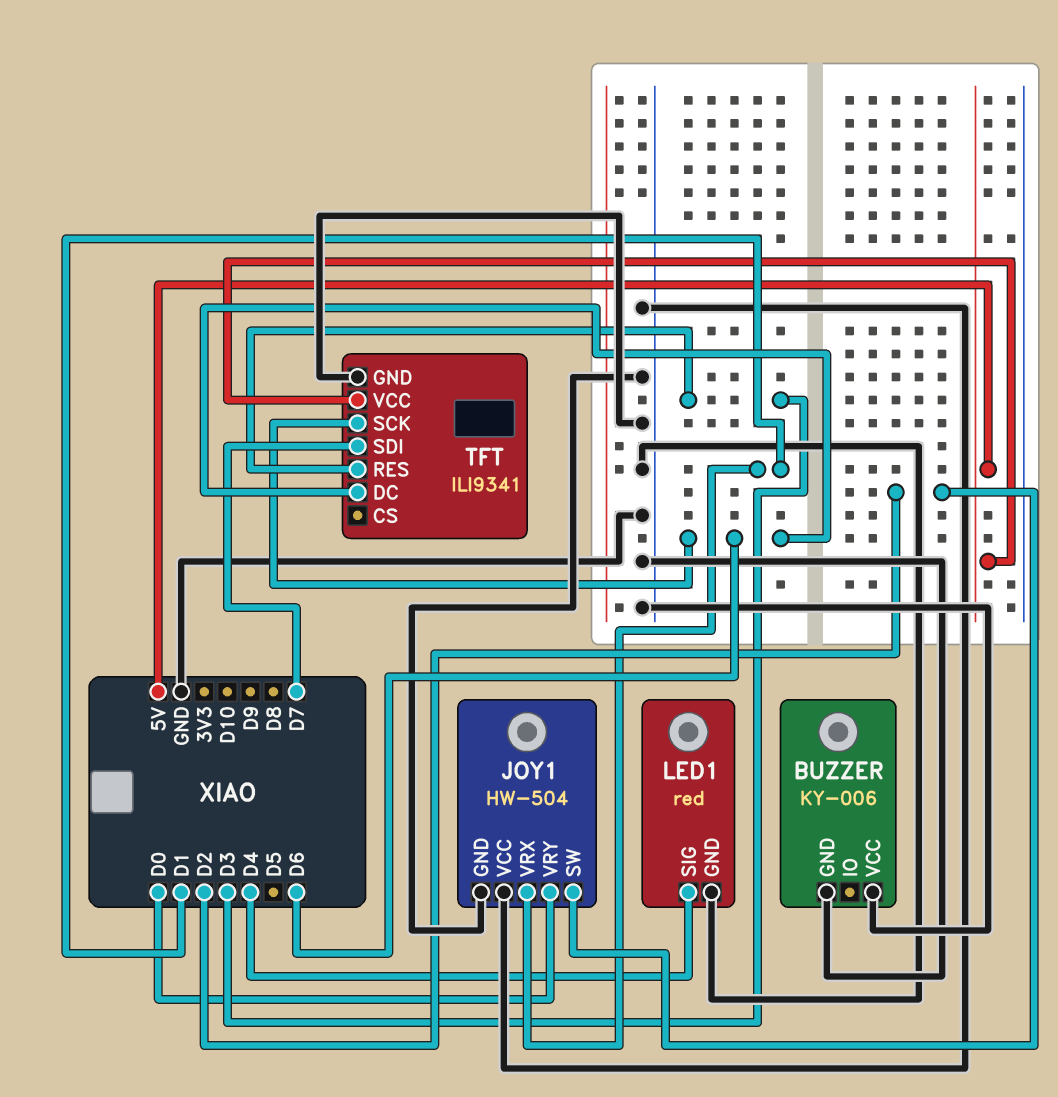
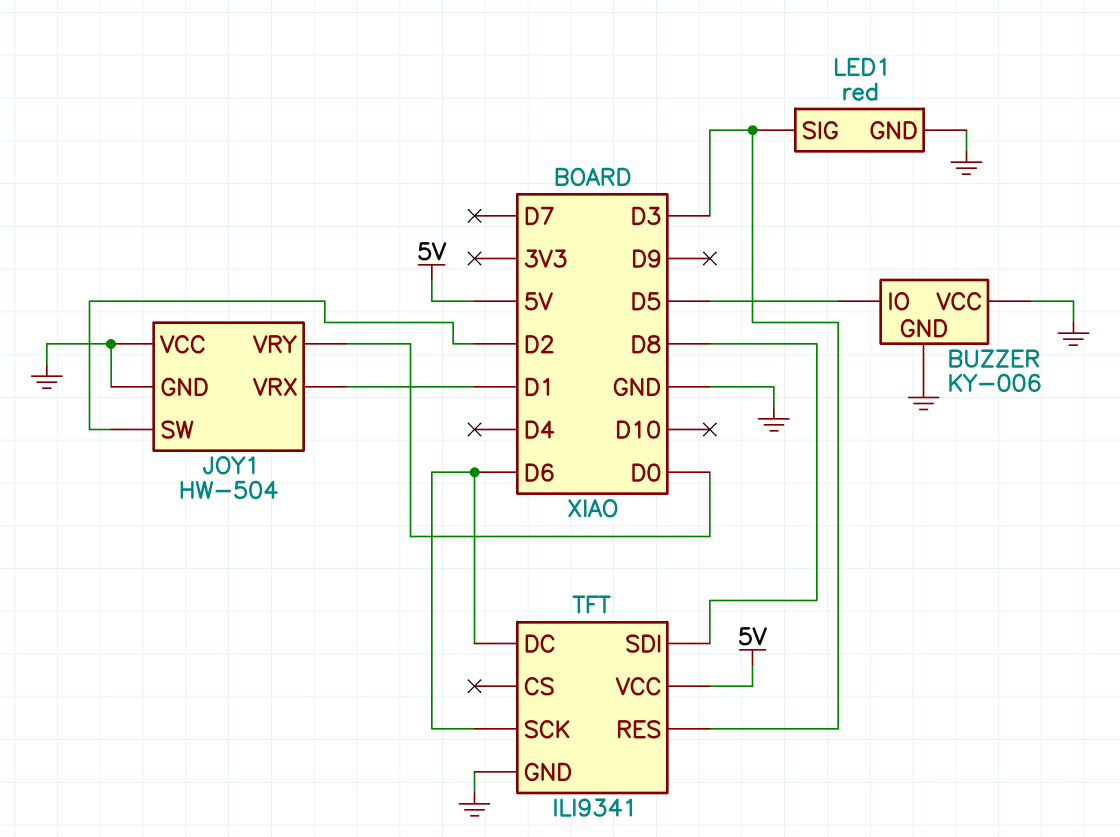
BUZZER pin IO: none -> D5
LED1 pin SIG: D4 -> D3
TFT pin SDI: D7 -> D8

